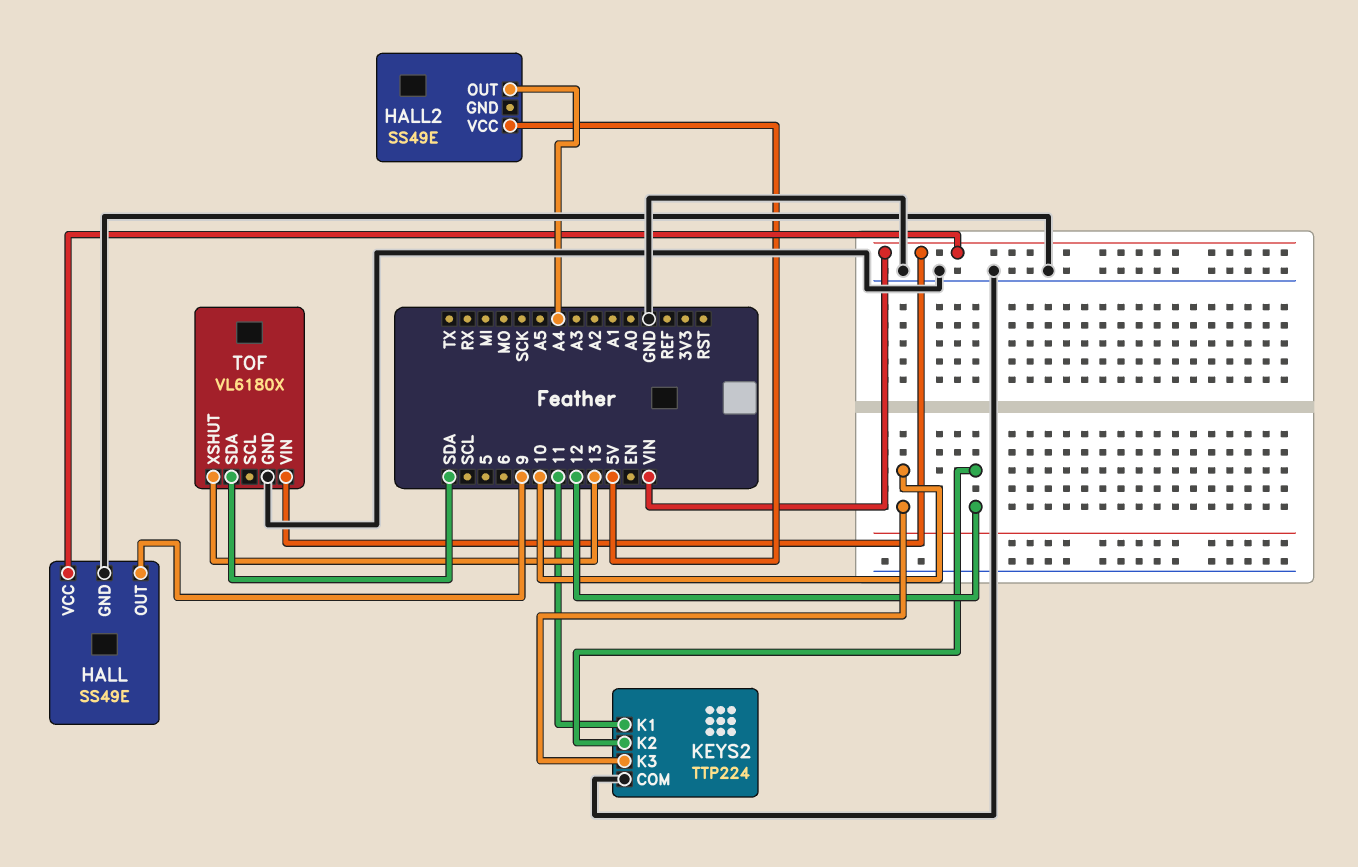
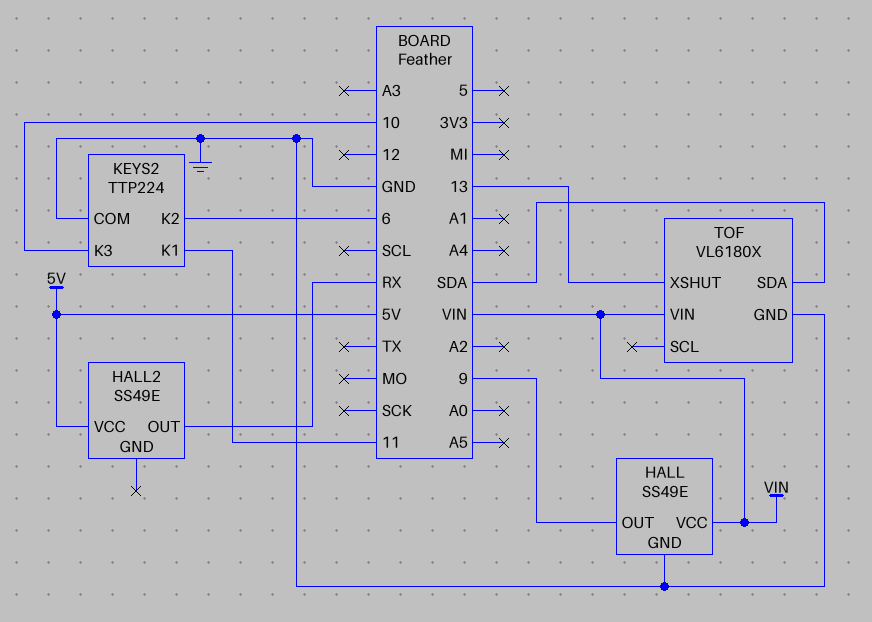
HALL2 pin OUT: A4 -> RX
KEYS2 pin K2: 12 -> 6

